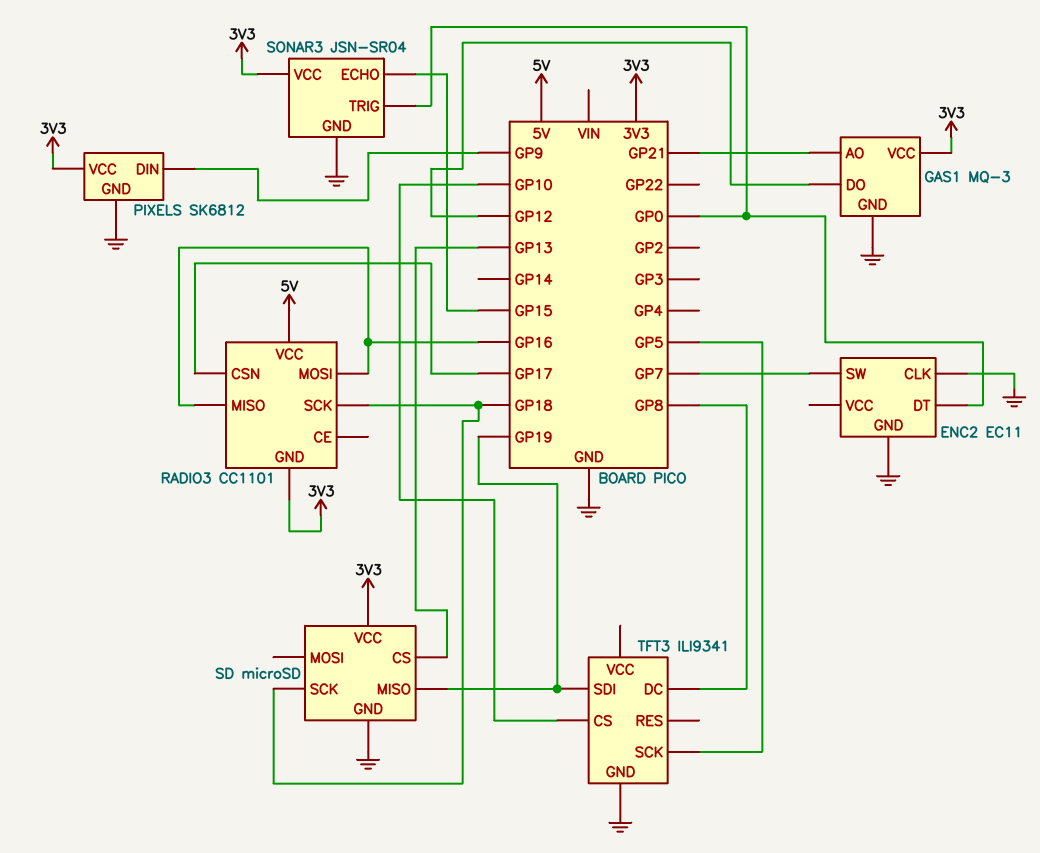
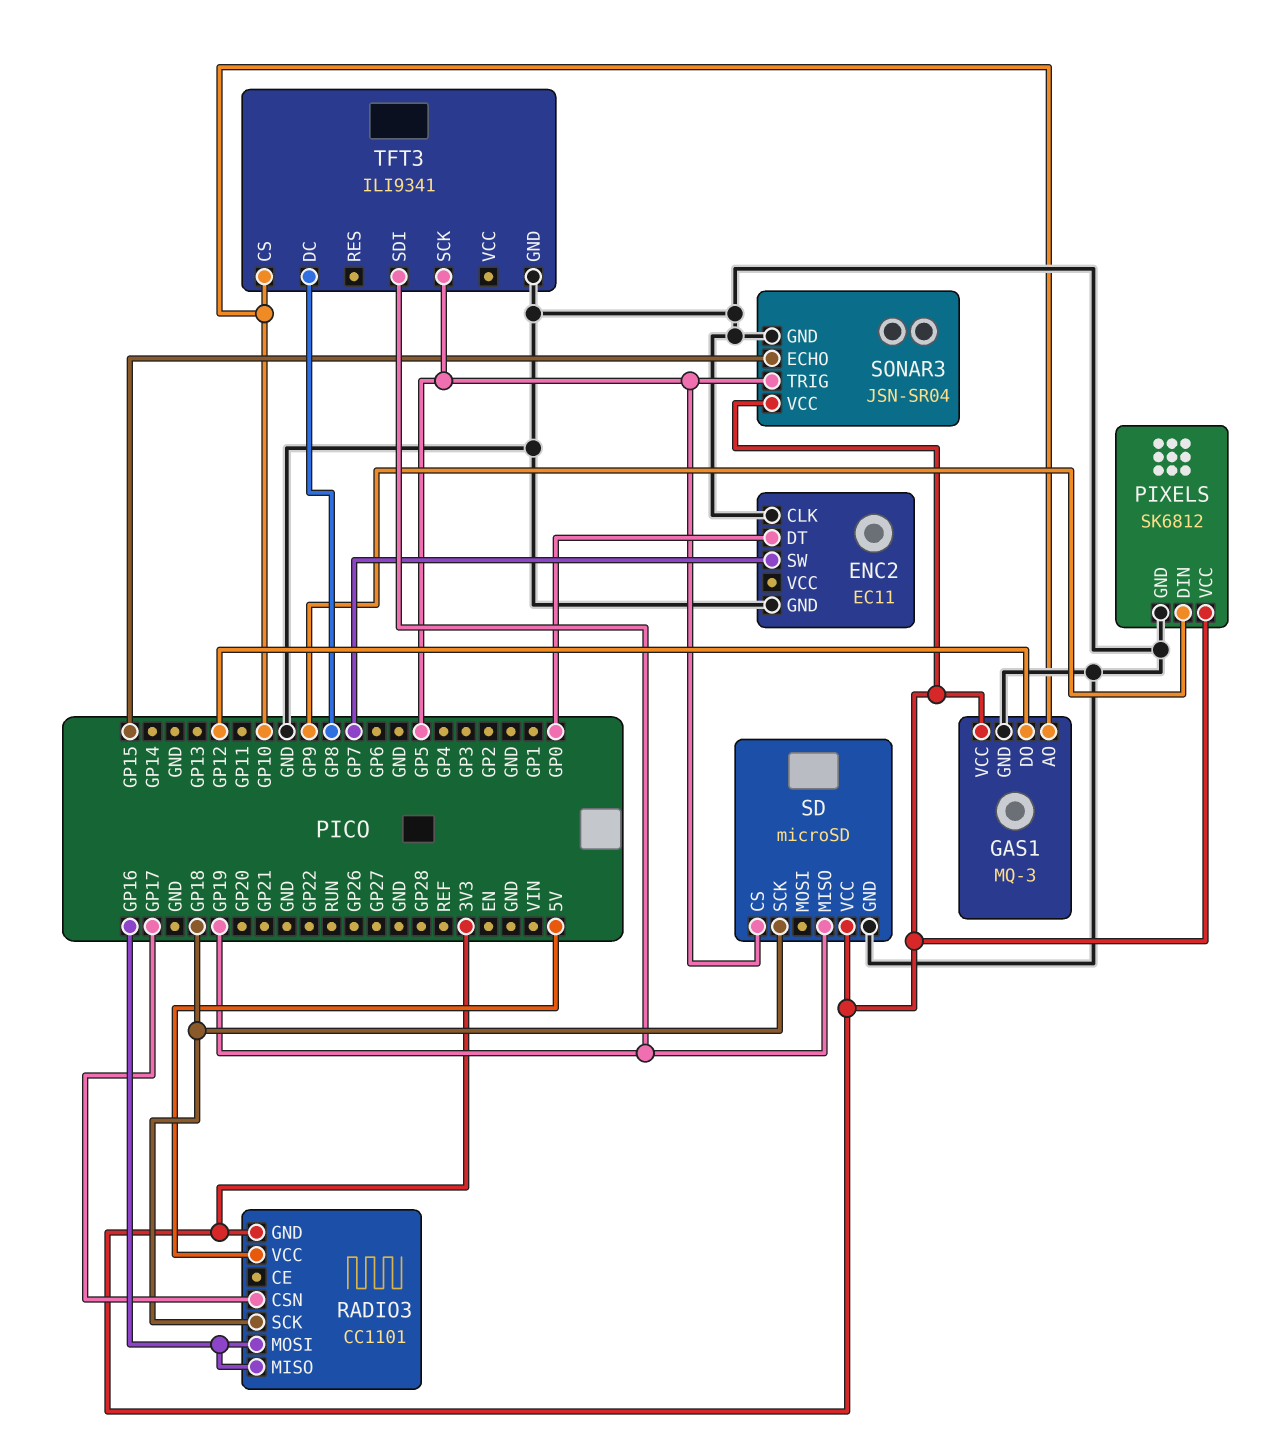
GAS1 pin AO: GP21 -> GP10
SD pin CS: GP13 -> GP5
SONAR3 pin TRIG: GP0 -> GP5

